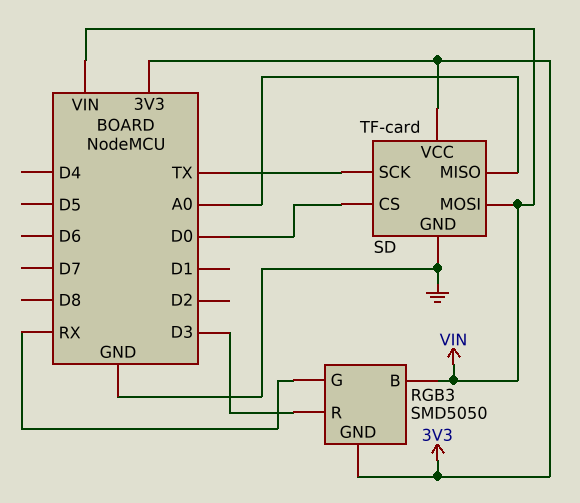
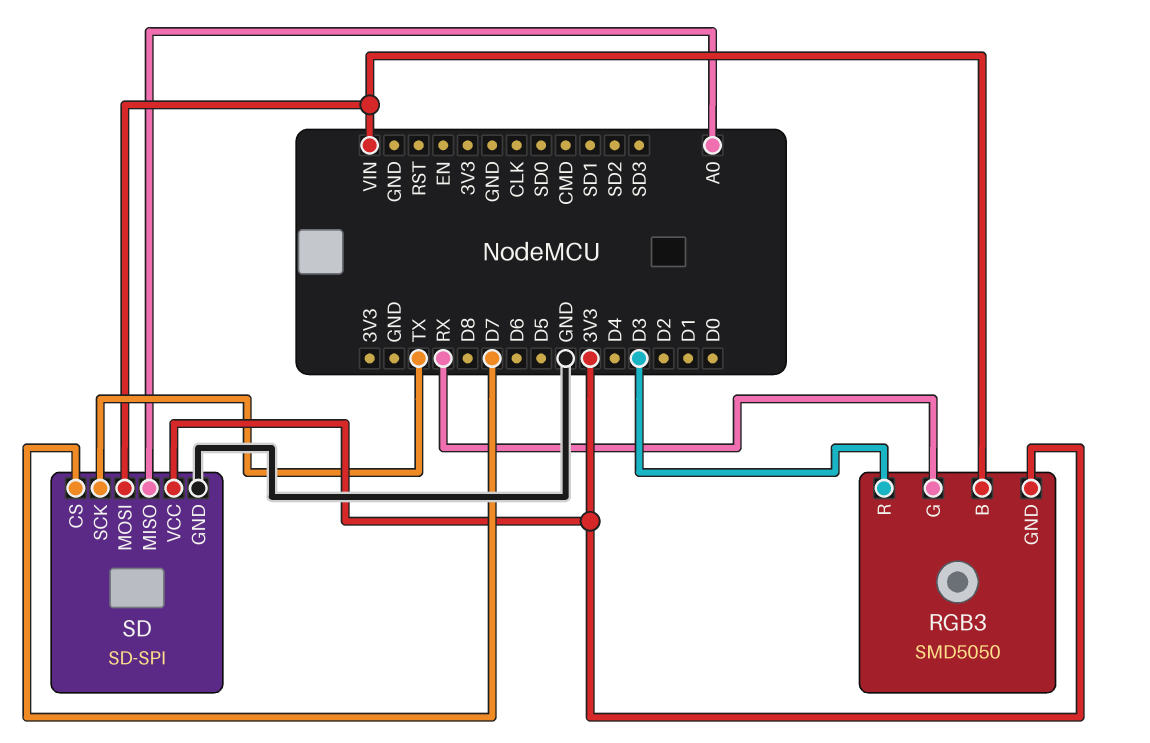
SD: TF-card -> SD-SPI
SD pin CS: D0 -> D7

